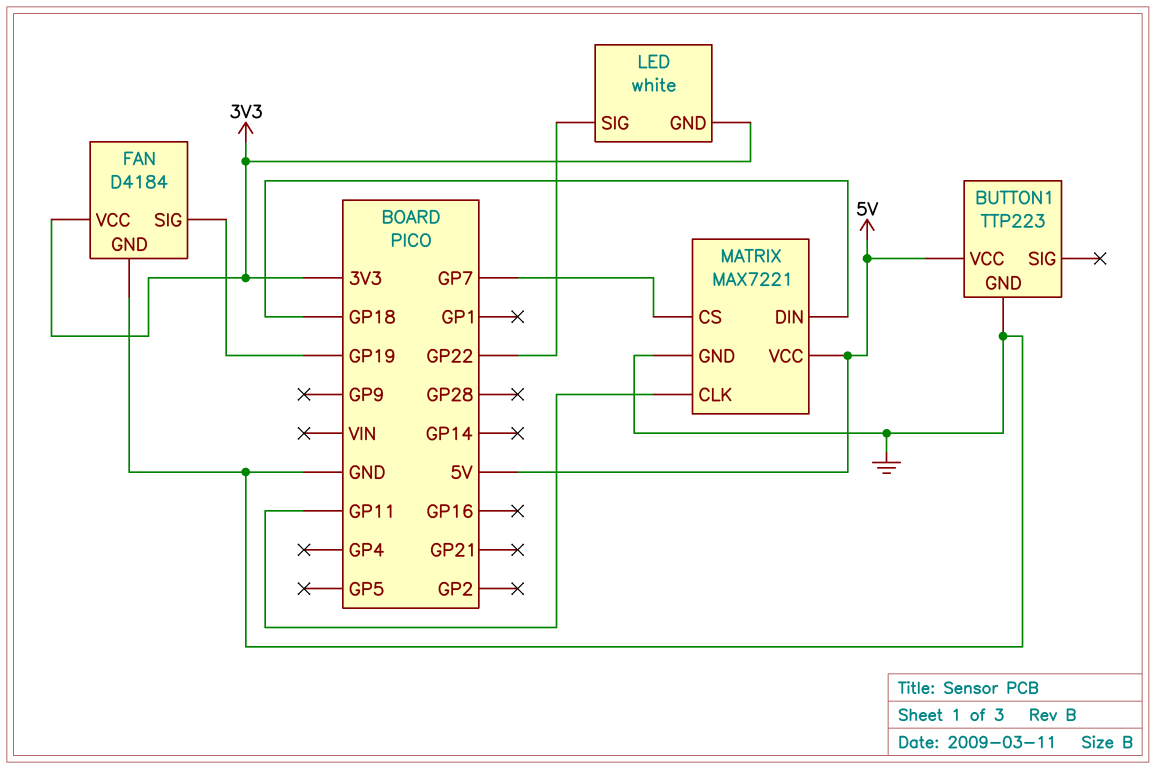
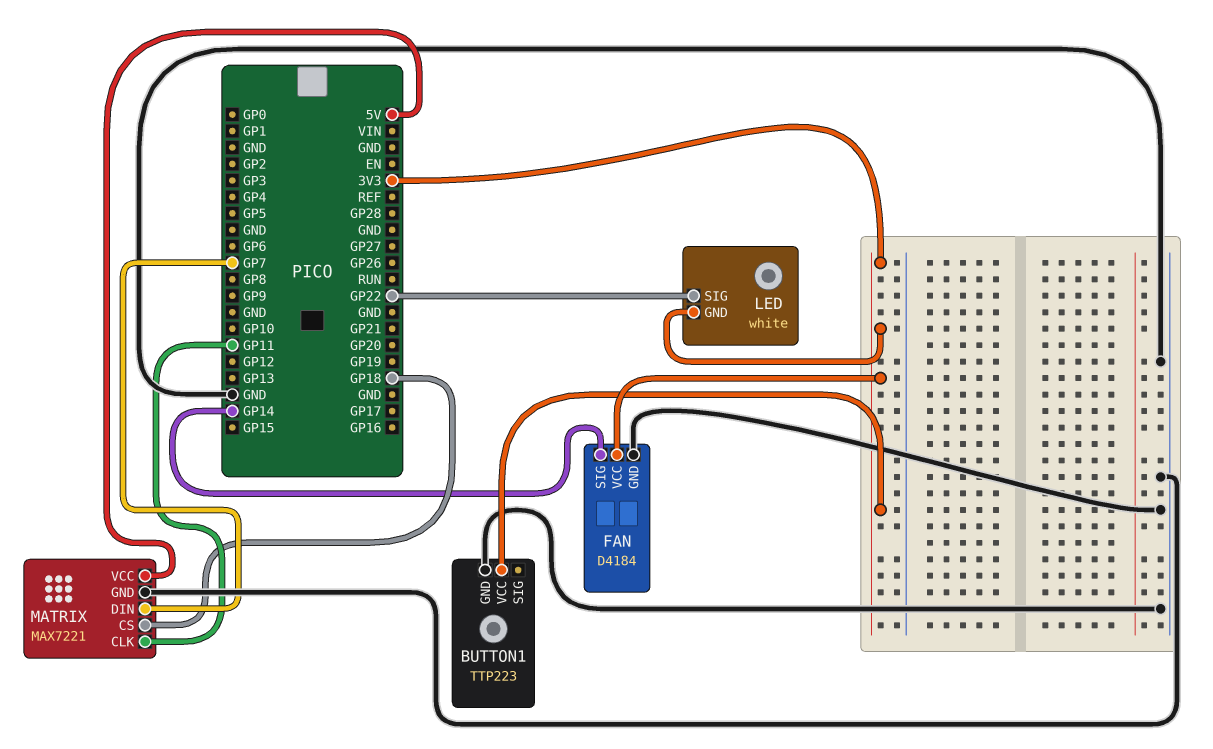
BUTTON1 pin VCC: 5V -> 3V3
FAN pin SIG: GP19 -> GP14
MATRIX pin CS: GP7 -> GP18
MATRIX pin DIN: GP18 -> GP7

